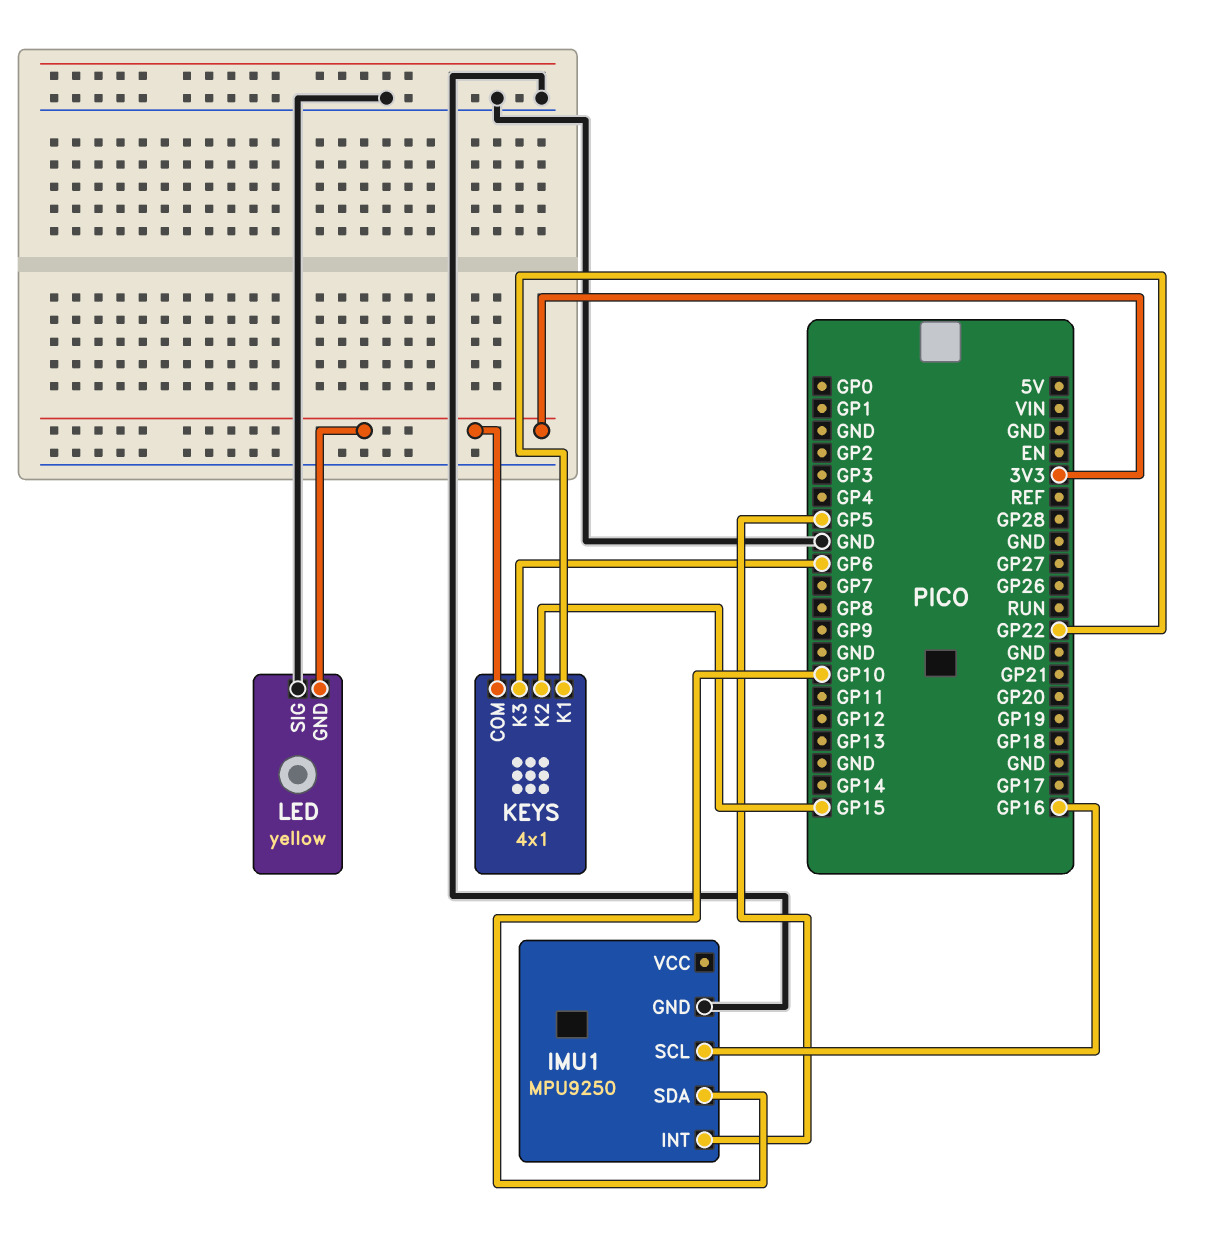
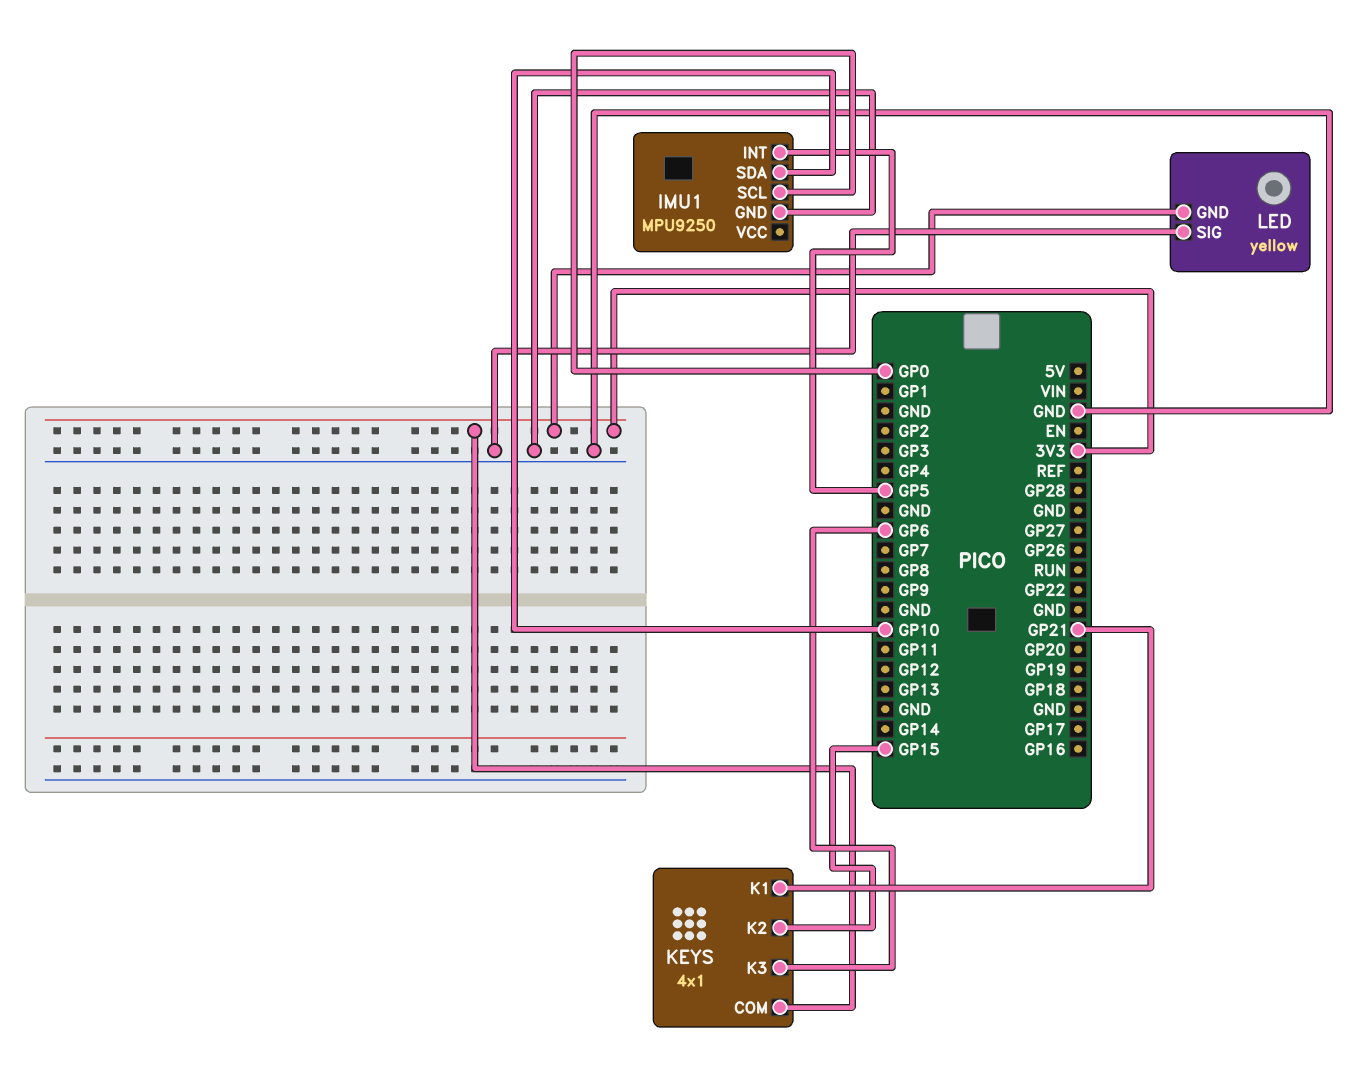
IMU1 pin SCL: GP16 -> GP0
KEYS pin K1: GP22 -> GP21

